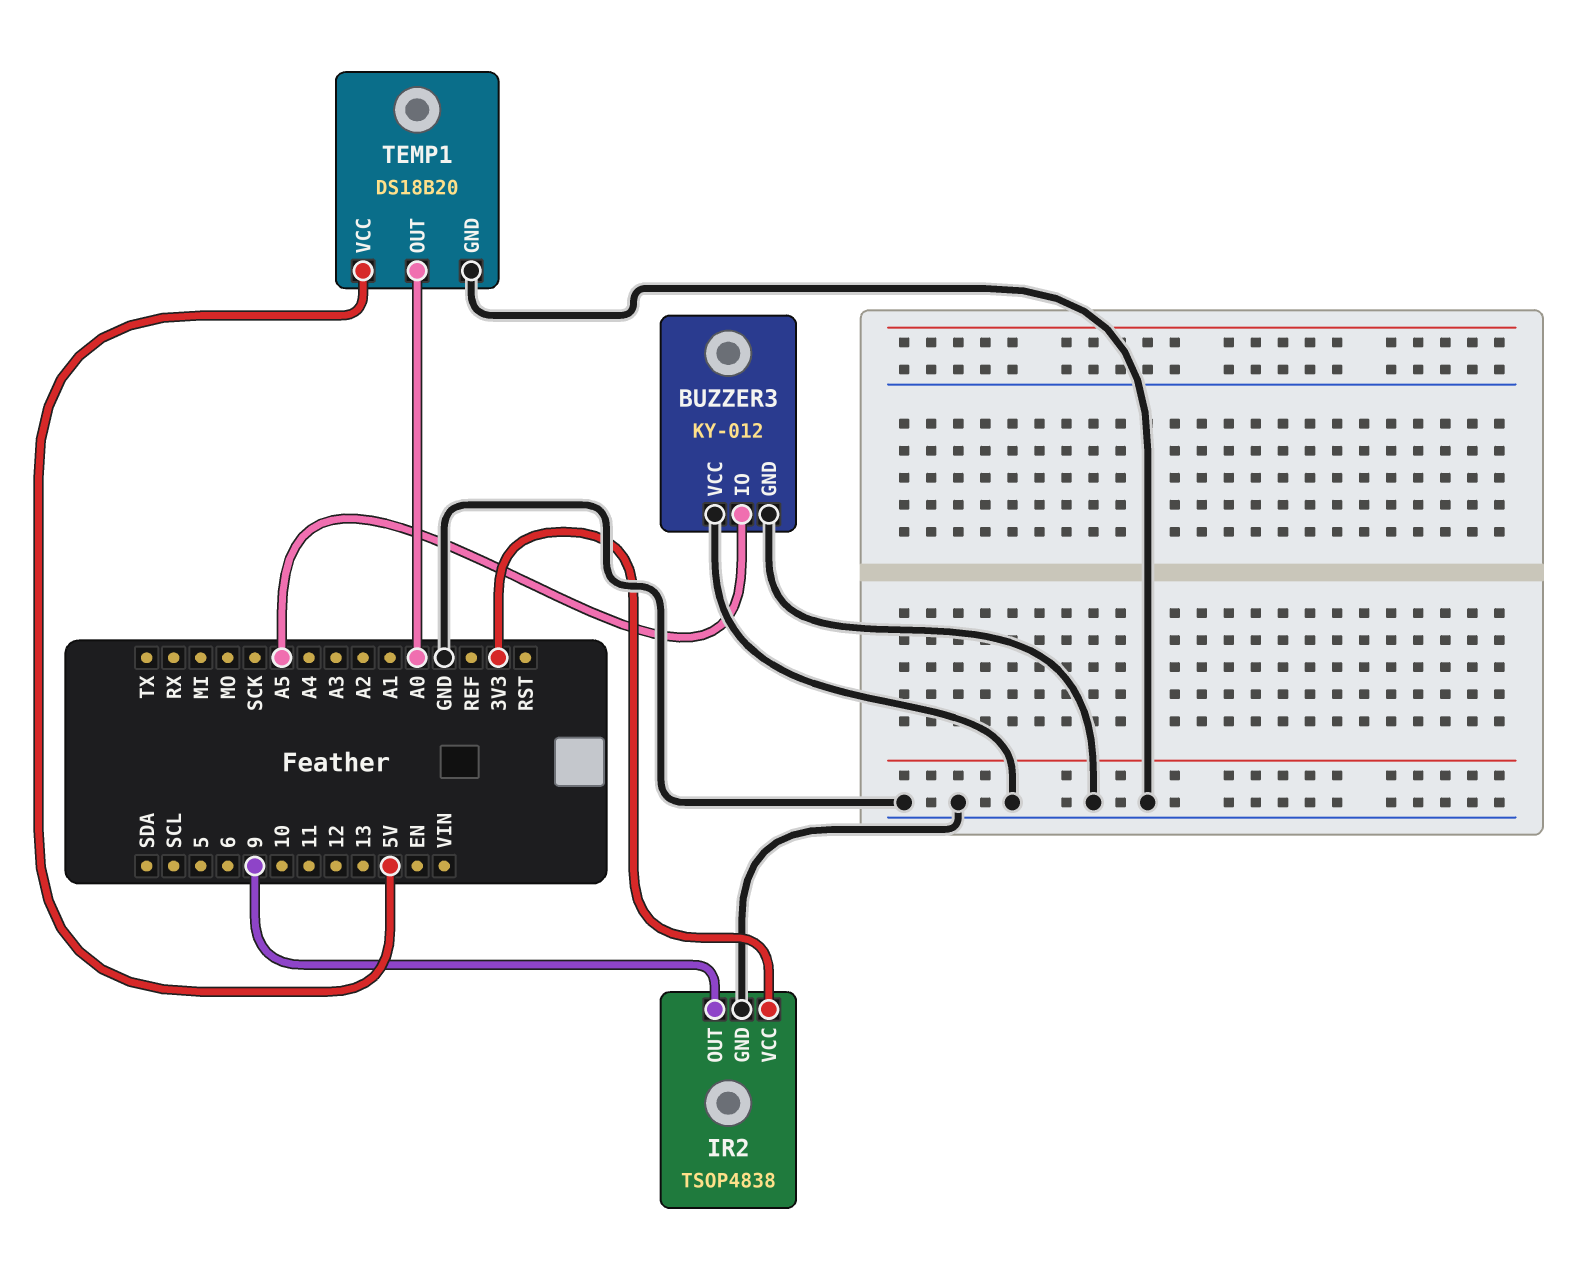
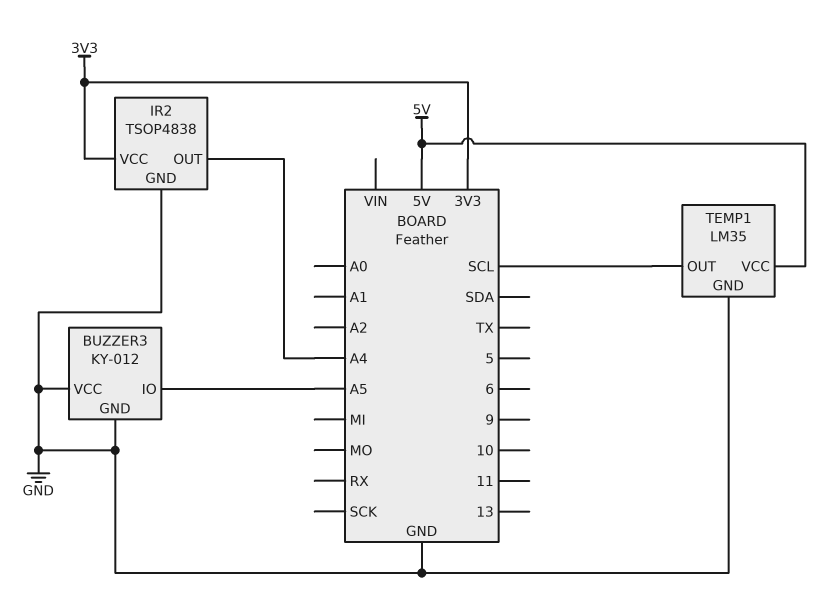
IR2 pin OUT: 9 -> A4
TEMP1: DS18B20 -> LM35
TEMP1 pin OUT: A0 -> SCL

